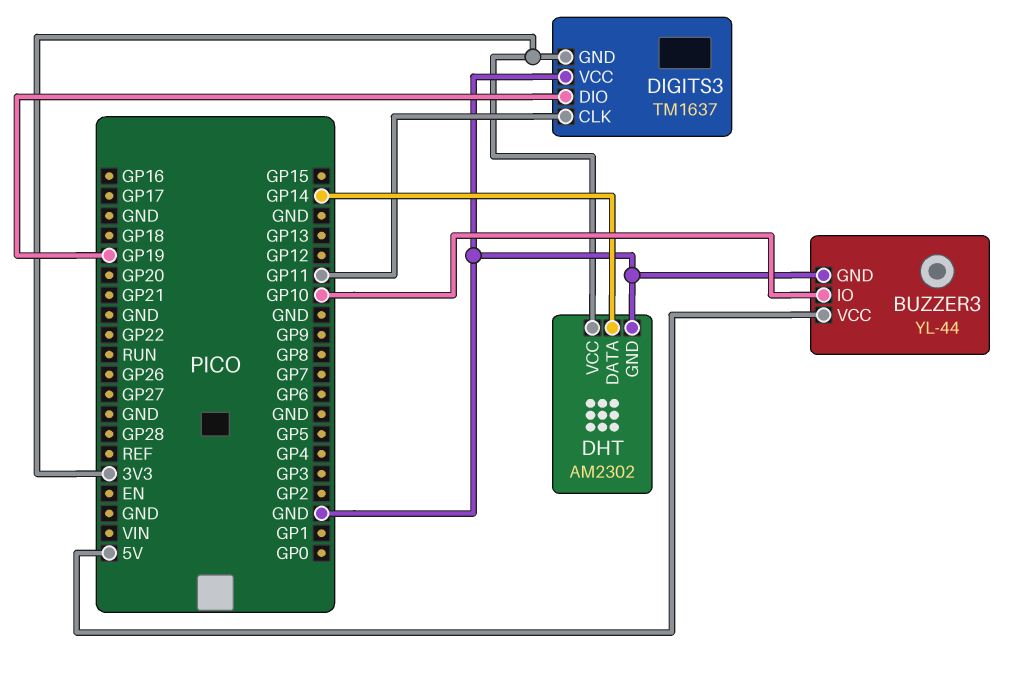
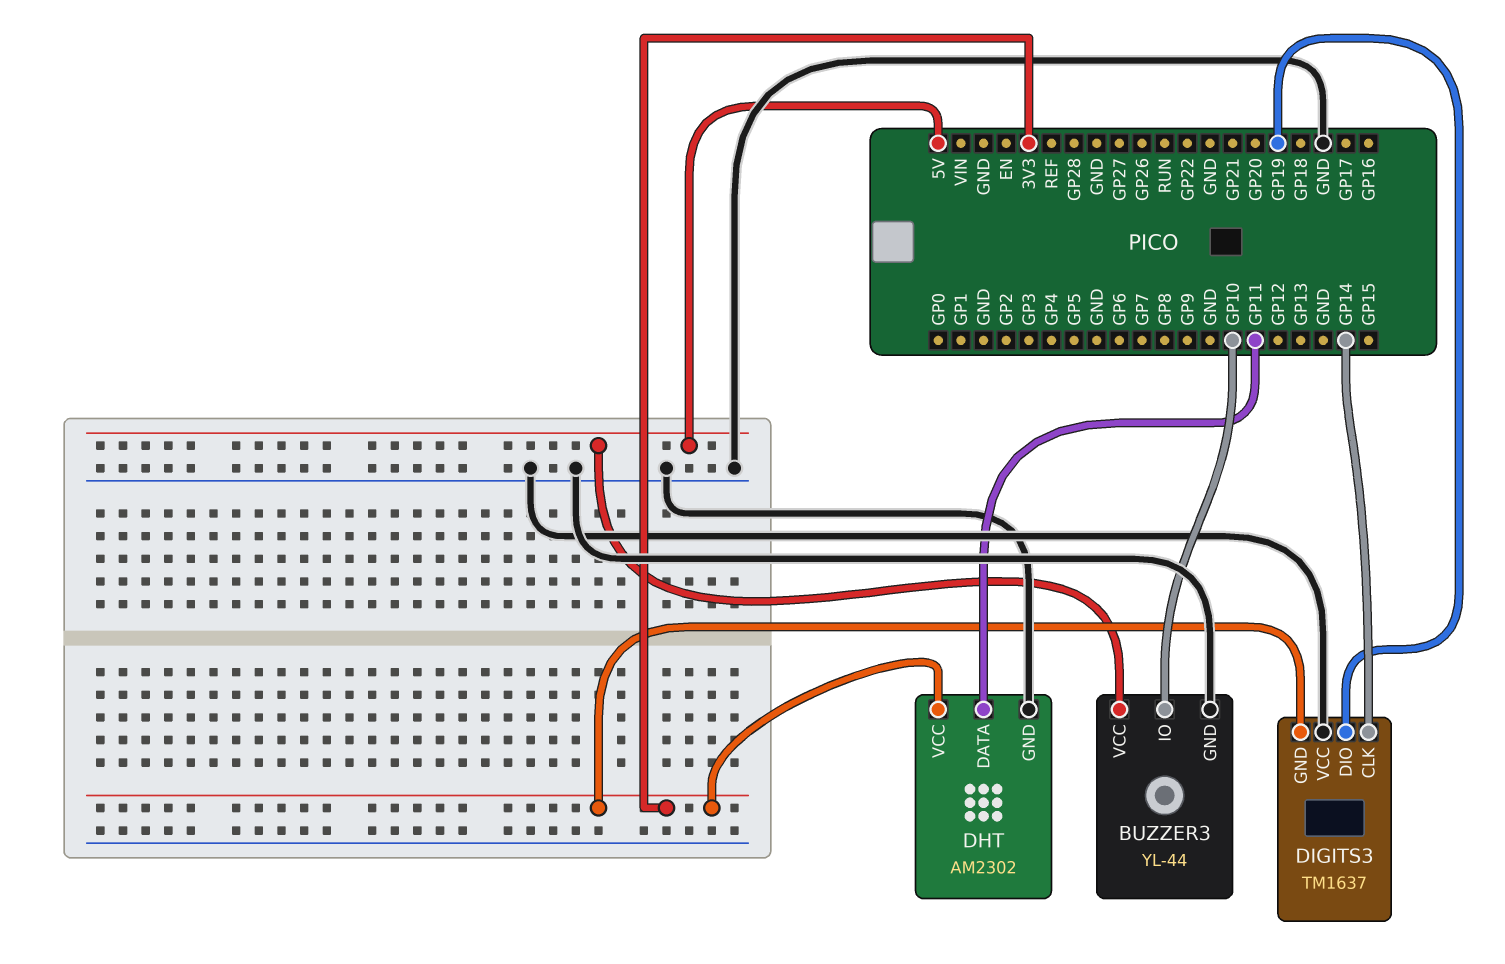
DHT pin DATA: GP14 -> GP11
DIGITS3 pin CLK: GP11 -> GP14

